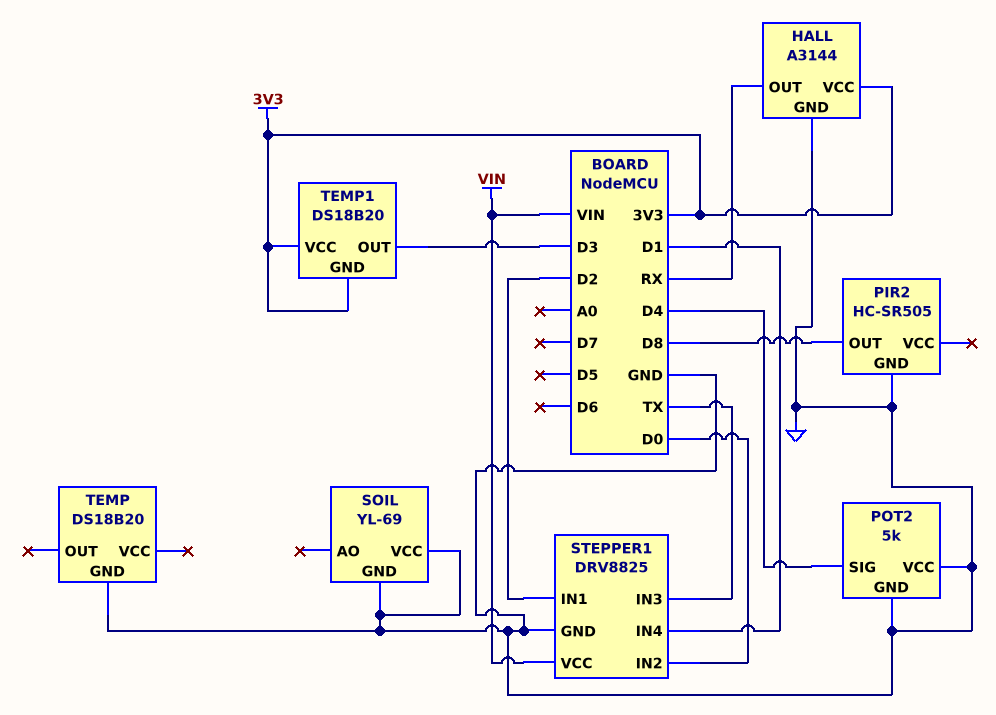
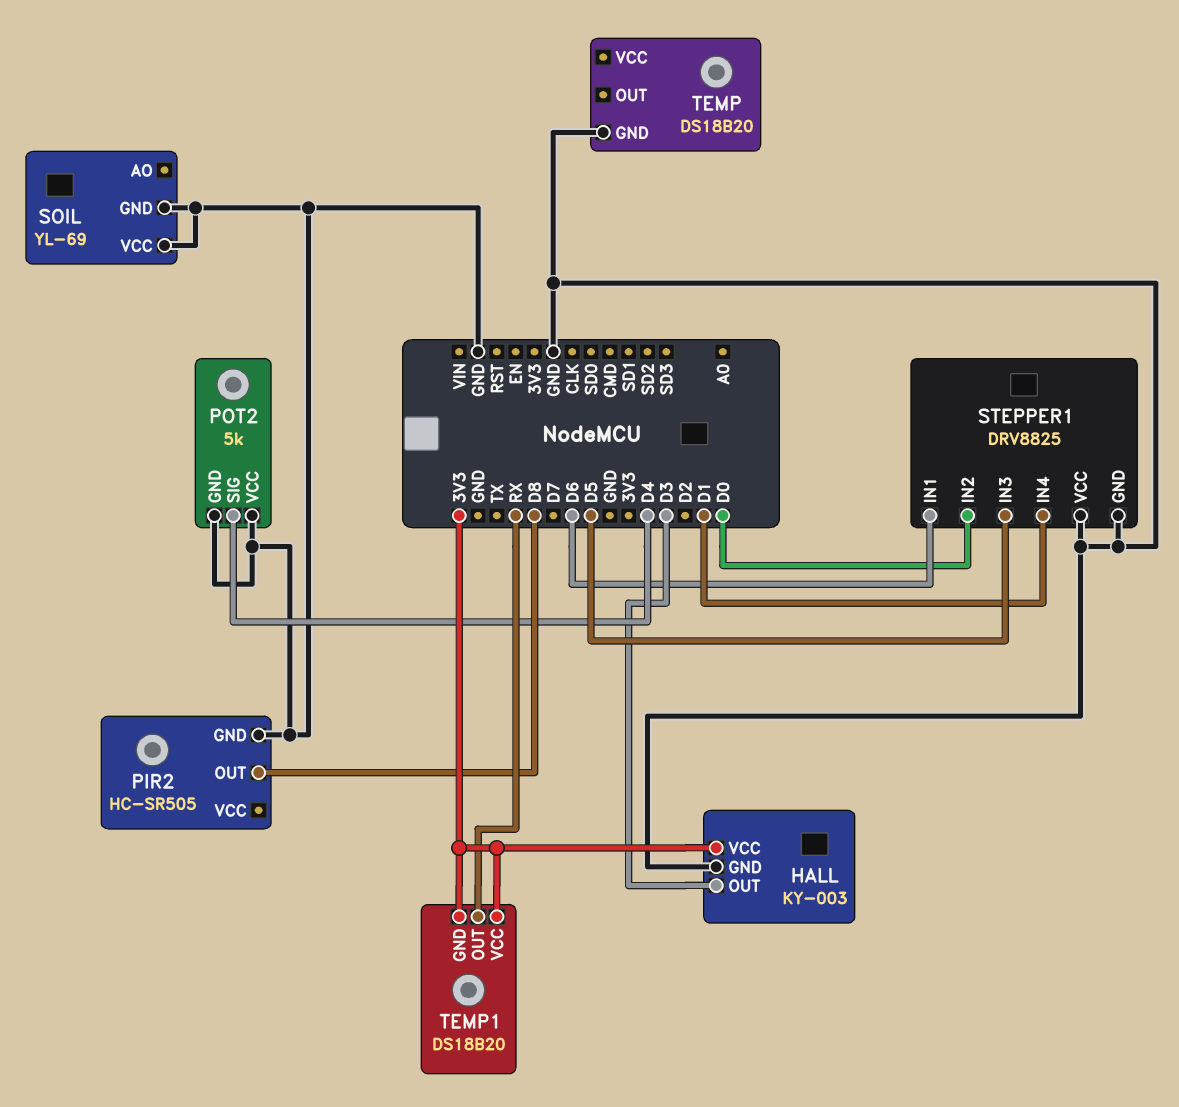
HALL: A3144 -> KY-003
HALL pin OUT: RX -> D3
STEPPER1 pin IN1: D2 -> D6
STEPPER1 pin IN3: TX -> D5
STEPPER1 pin VCC: VIN -> GND
TEMP1 pin OUT: D3 -> RX

